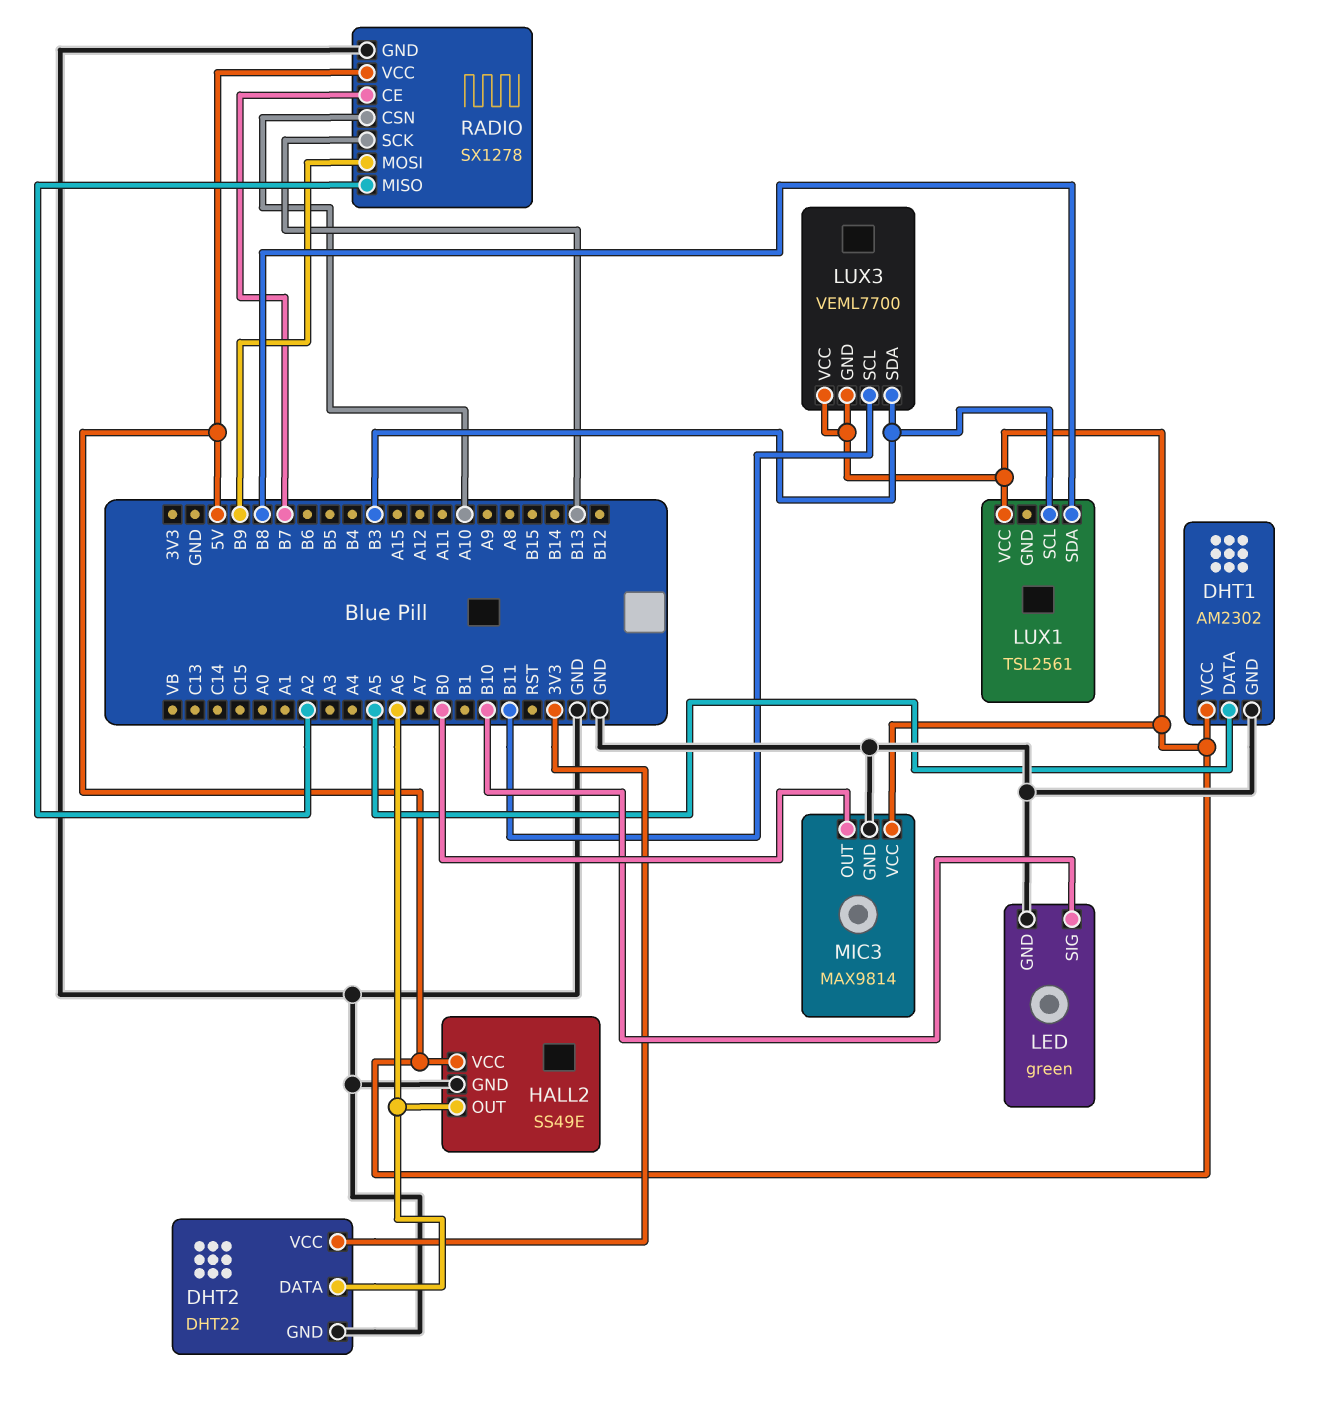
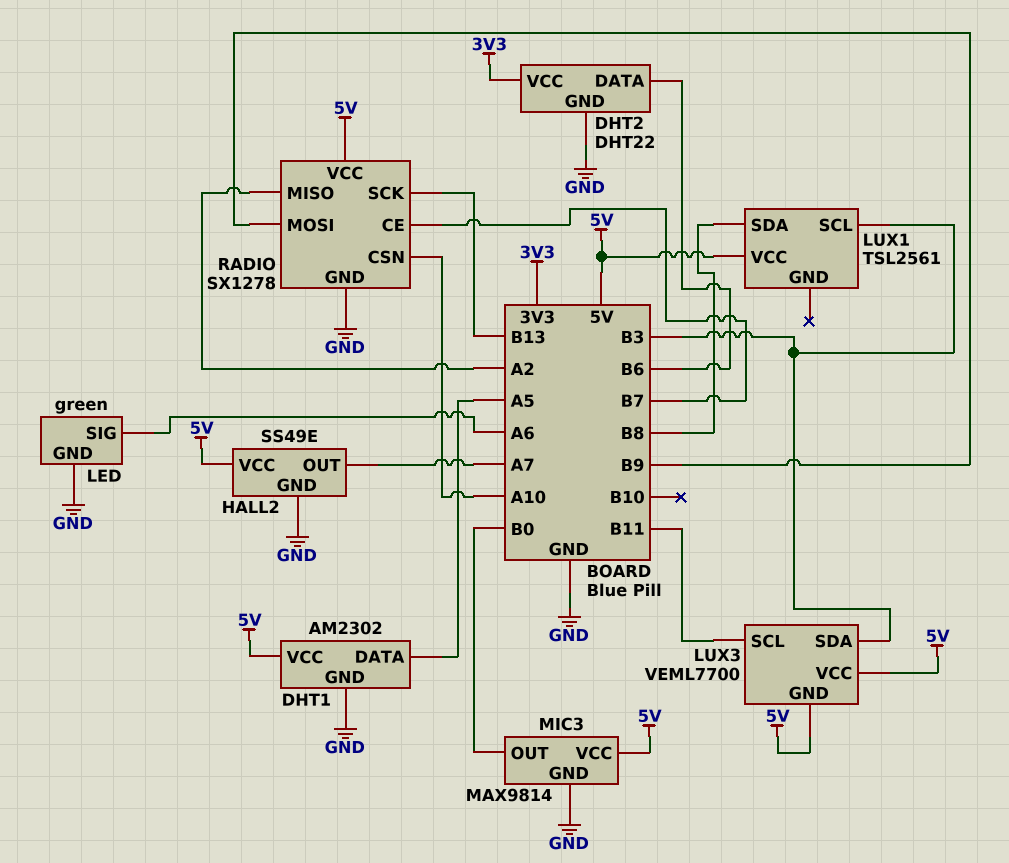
DHT2 pin DATA: A6 -> B6
HALL2 pin OUT: A6 -> A7
LED pin SIG: B10 -> A6

